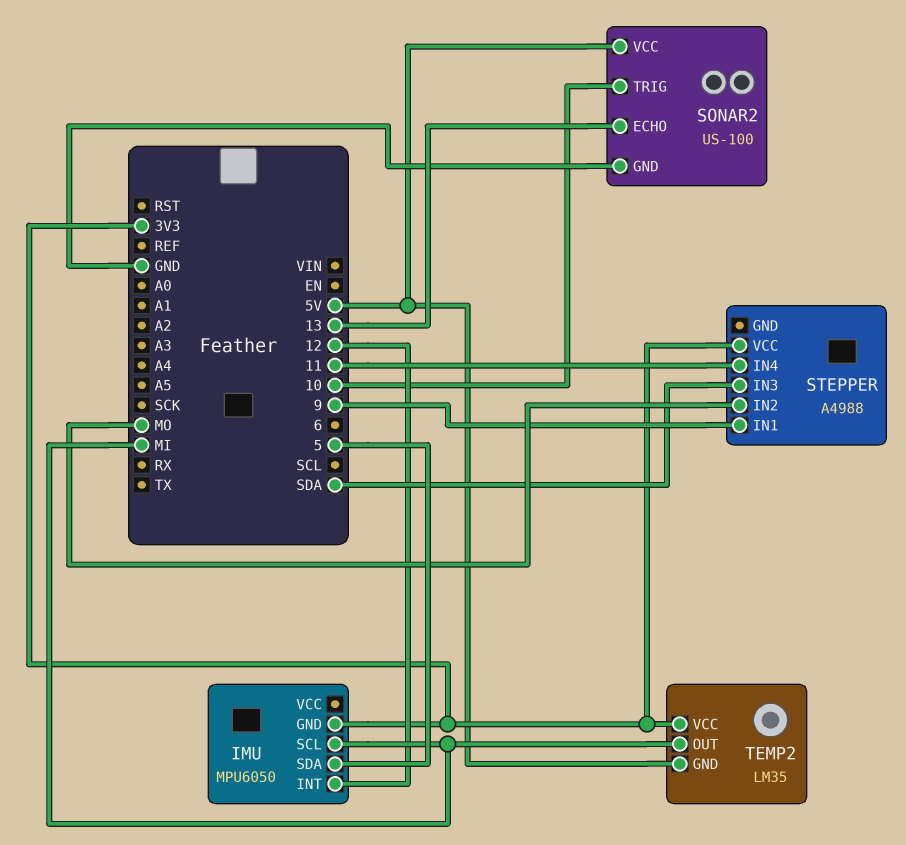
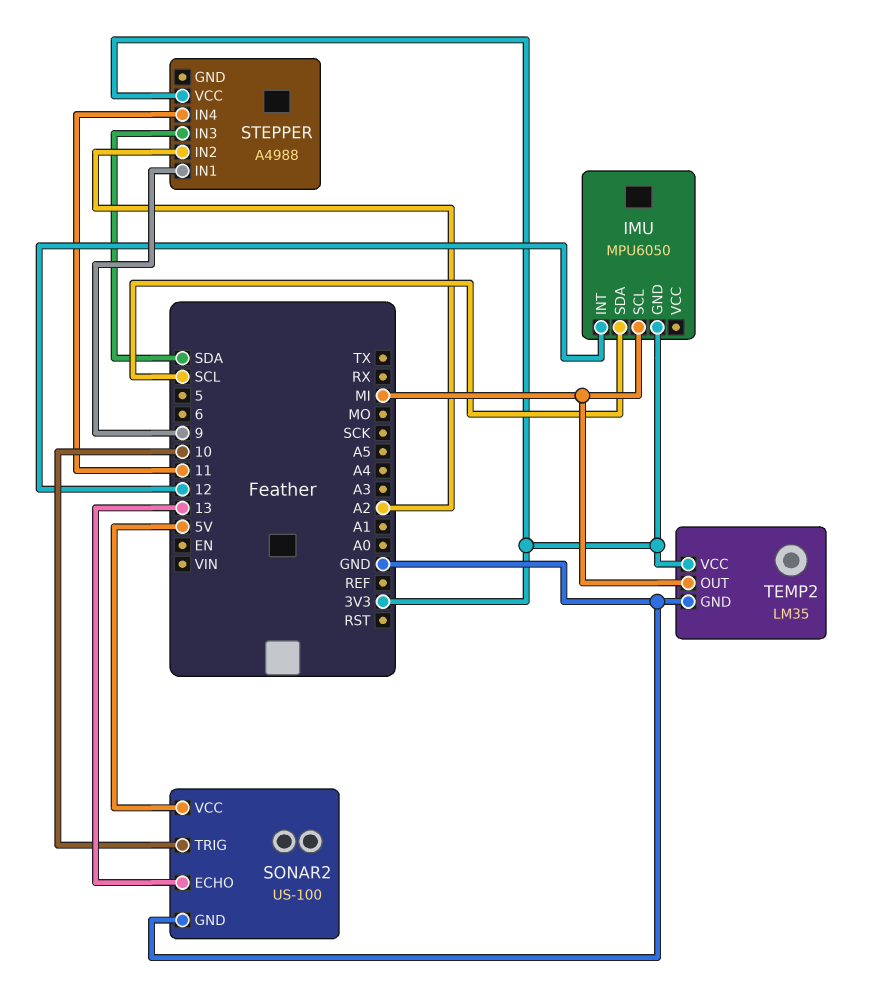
IMU pin SDA: 5 -> SCL
STEPPER pin IN2: MO -> A2
TEMP2 pin GND: 5V -> GND

